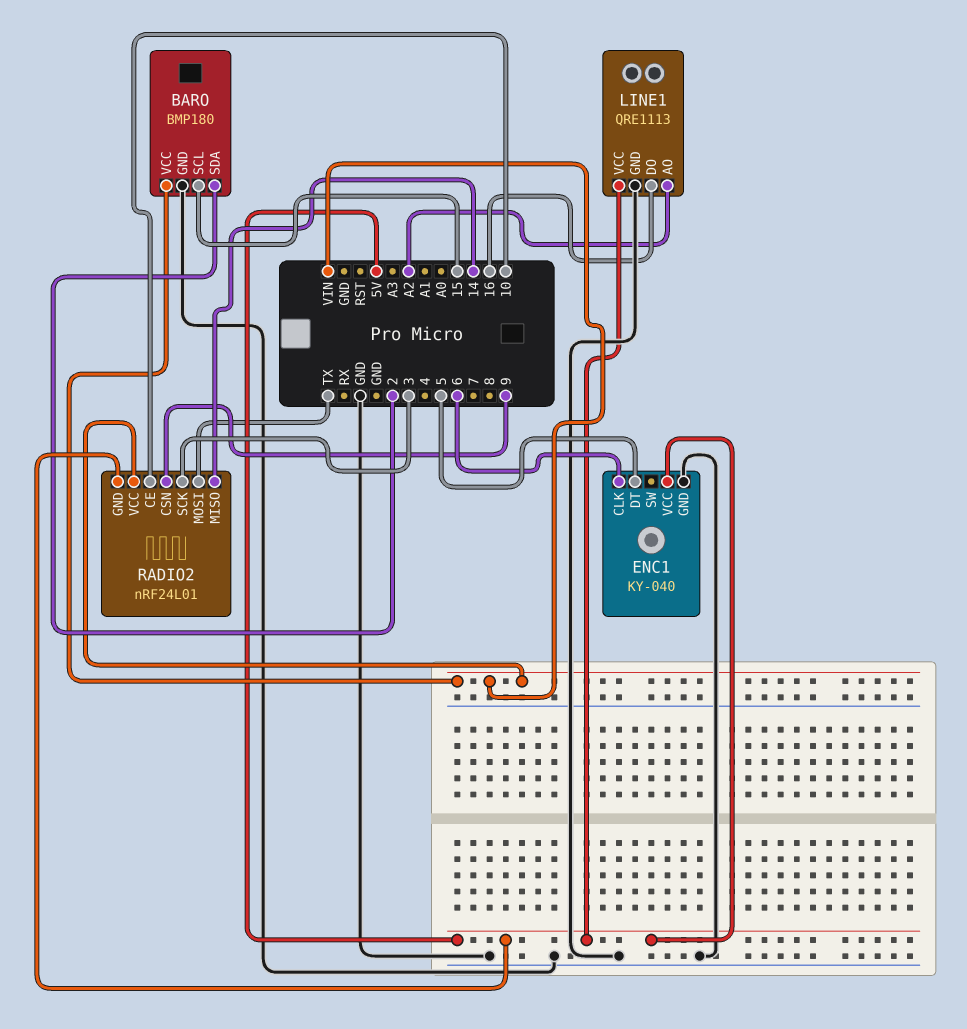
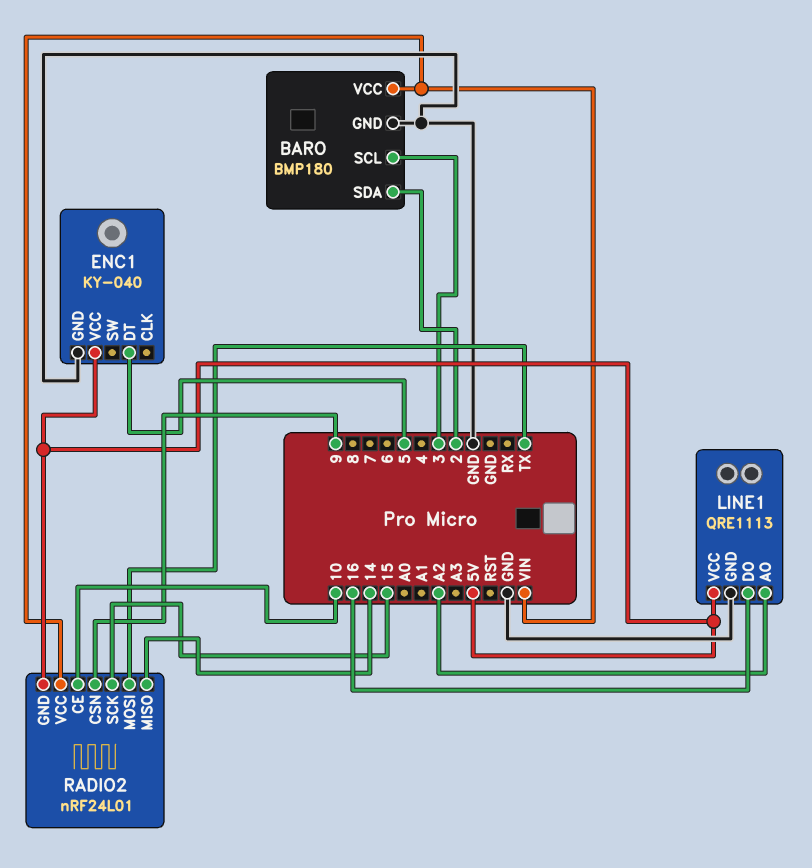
BARO pin SCL: 15 -> 3
ENC1 pin CLK: 6 -> none
RADIO2 pin SCK: 3 -> 15

